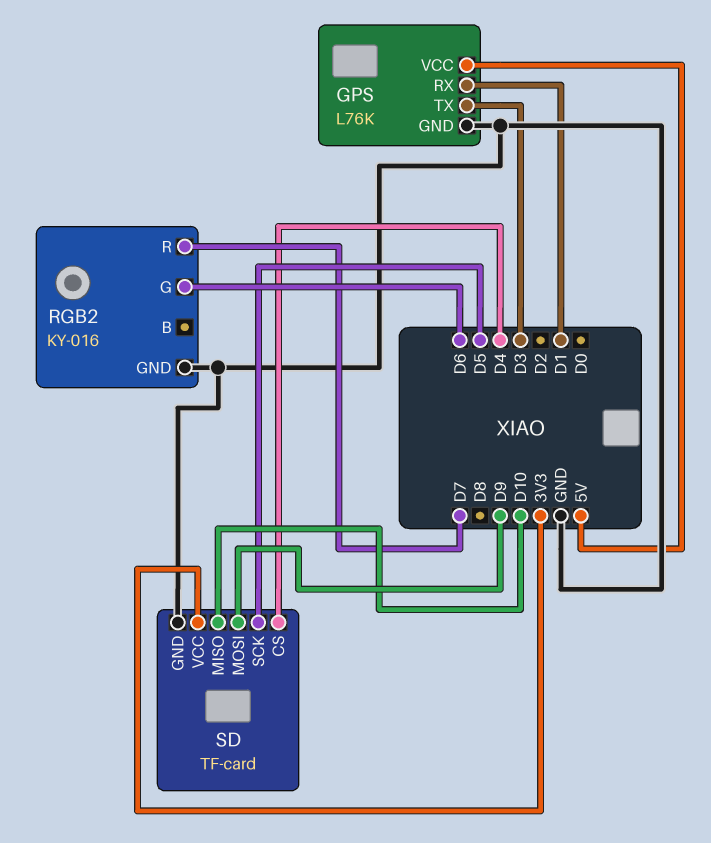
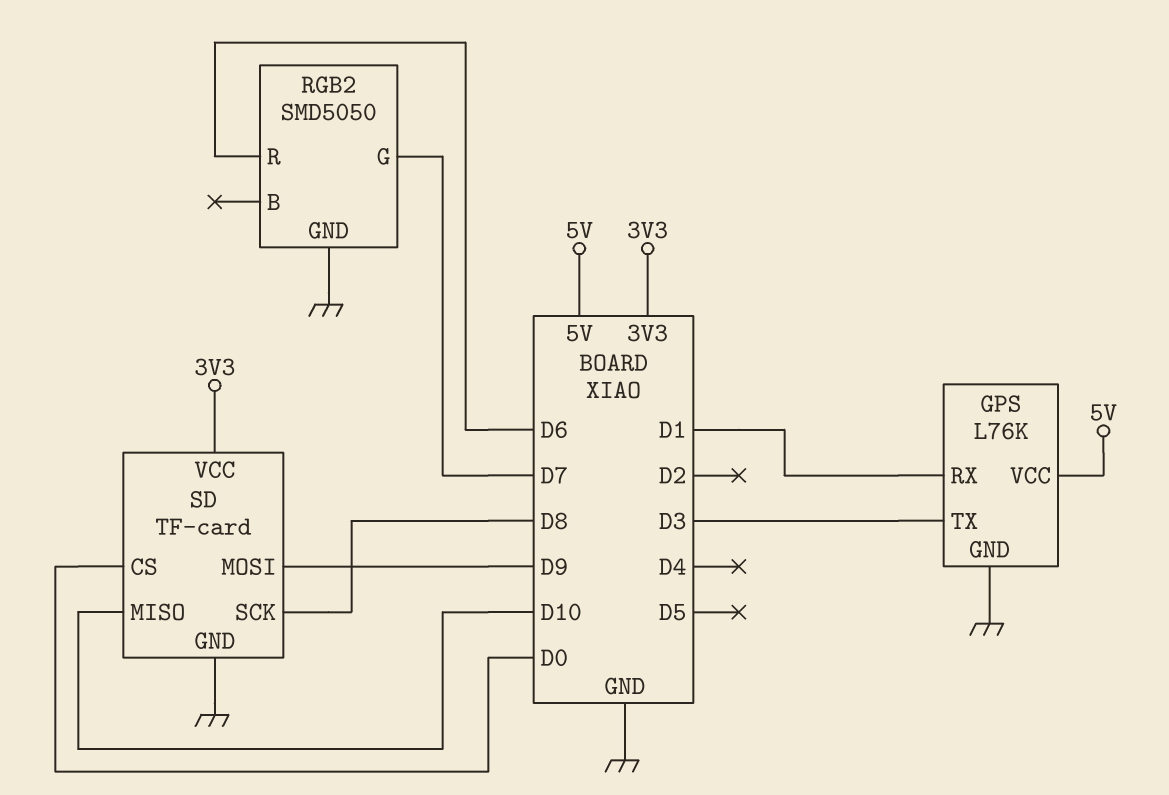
RGB2: KY-016 -> SMD5050
RGB2 pin G: D6 -> D7
RGB2 pin R: D7 -> D6
SD pin CS: D4 -> D0
SD pin SCK: D5 -> D8

